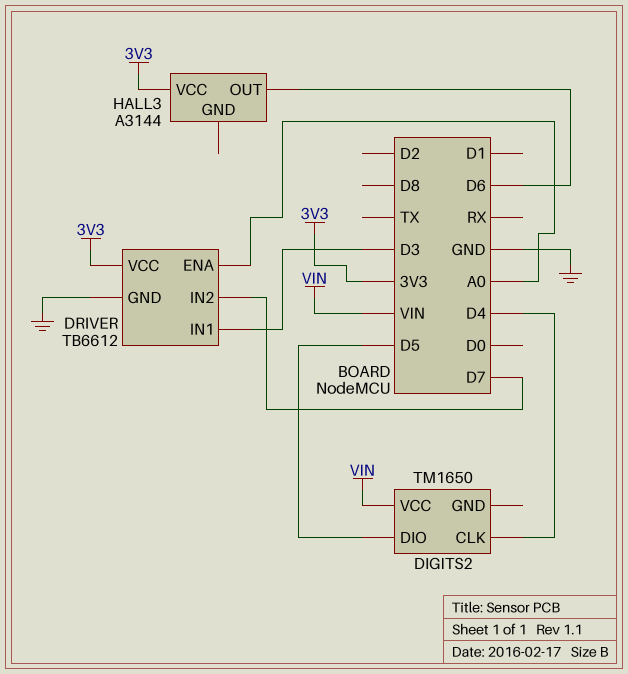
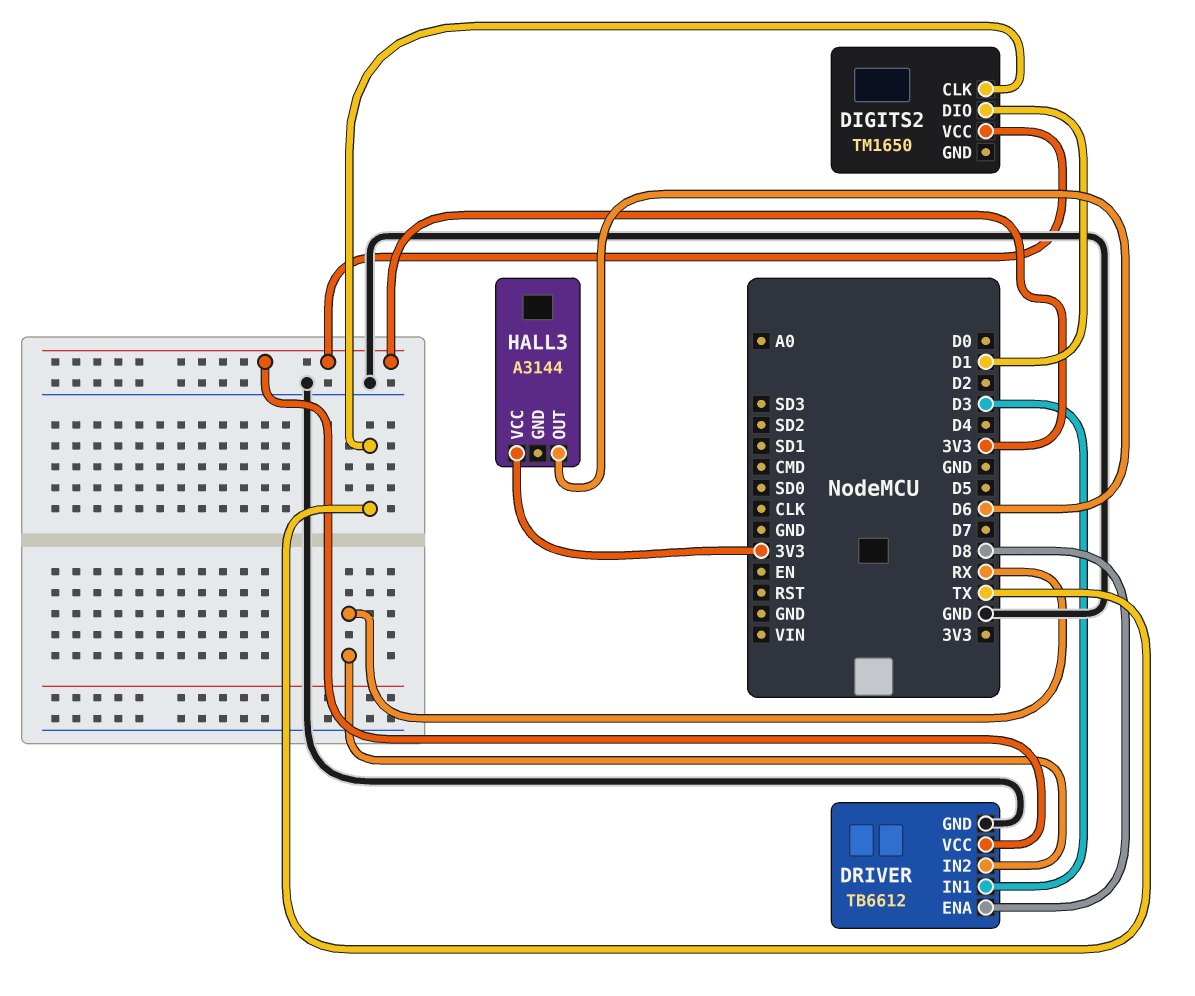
DIGITS2 pin CLK: D4 -> TX
DIGITS2 pin DIO: D5 -> D1
DIGITS2 pin VCC: VIN -> 3V3
DRIVER pin ENA: A0 -> D8
DRIVER pin IN2: D7 -> RX

